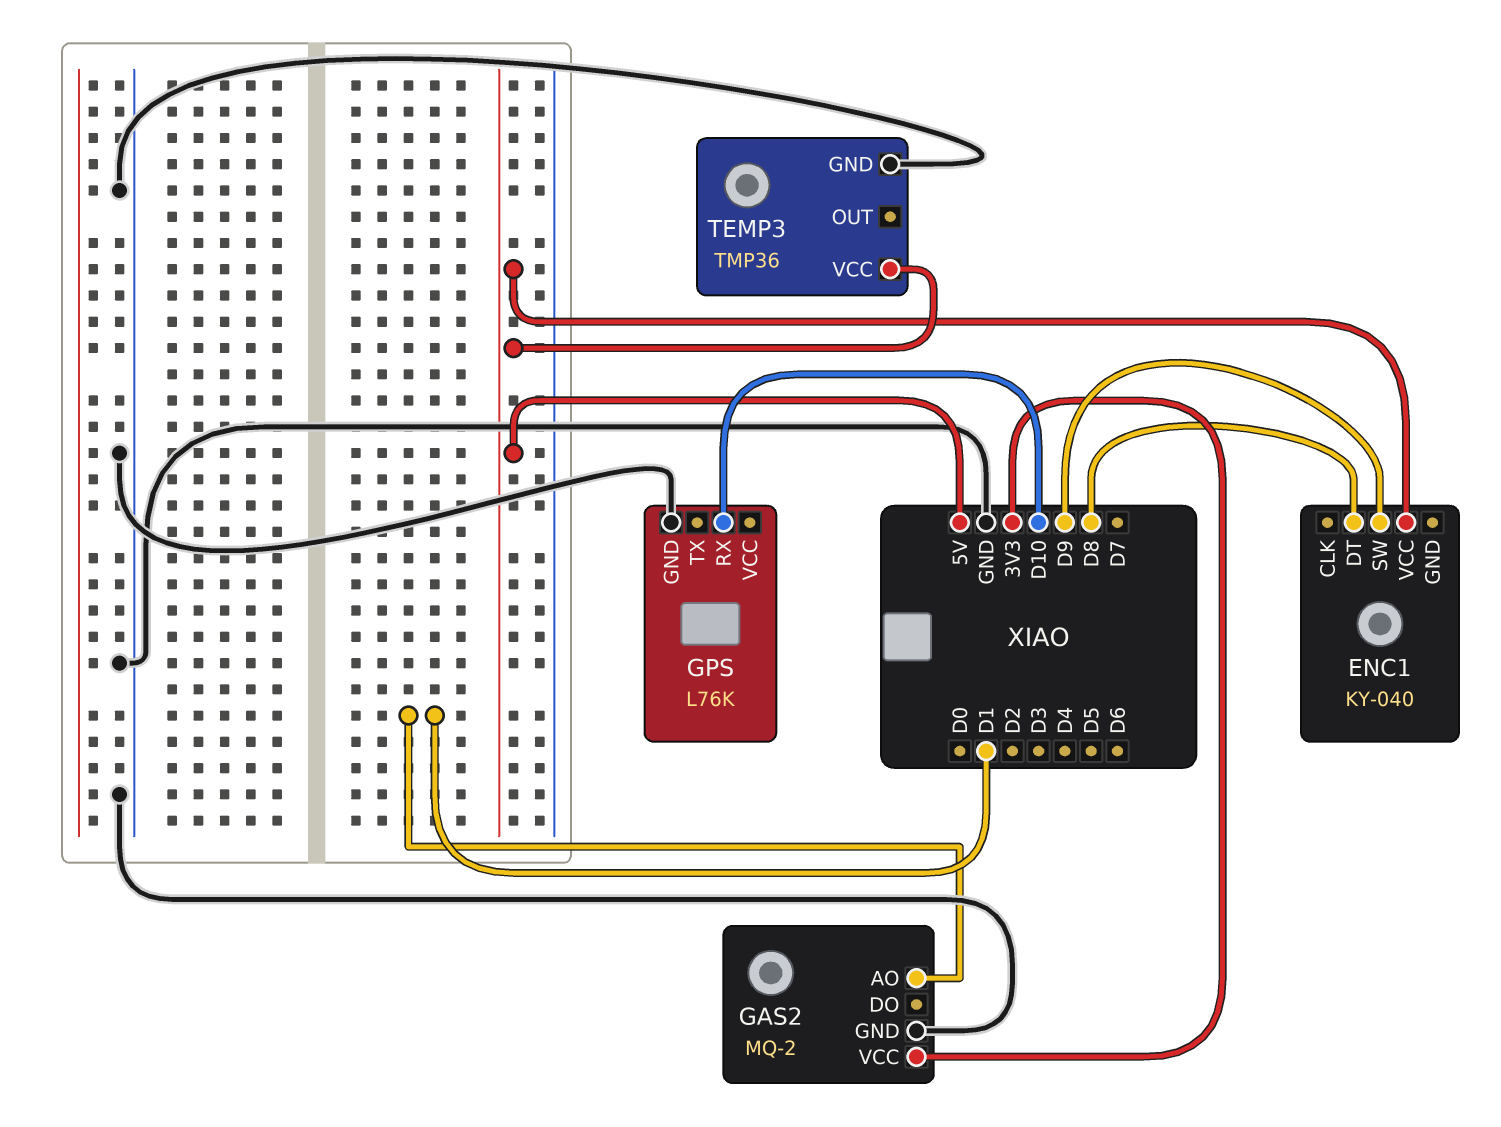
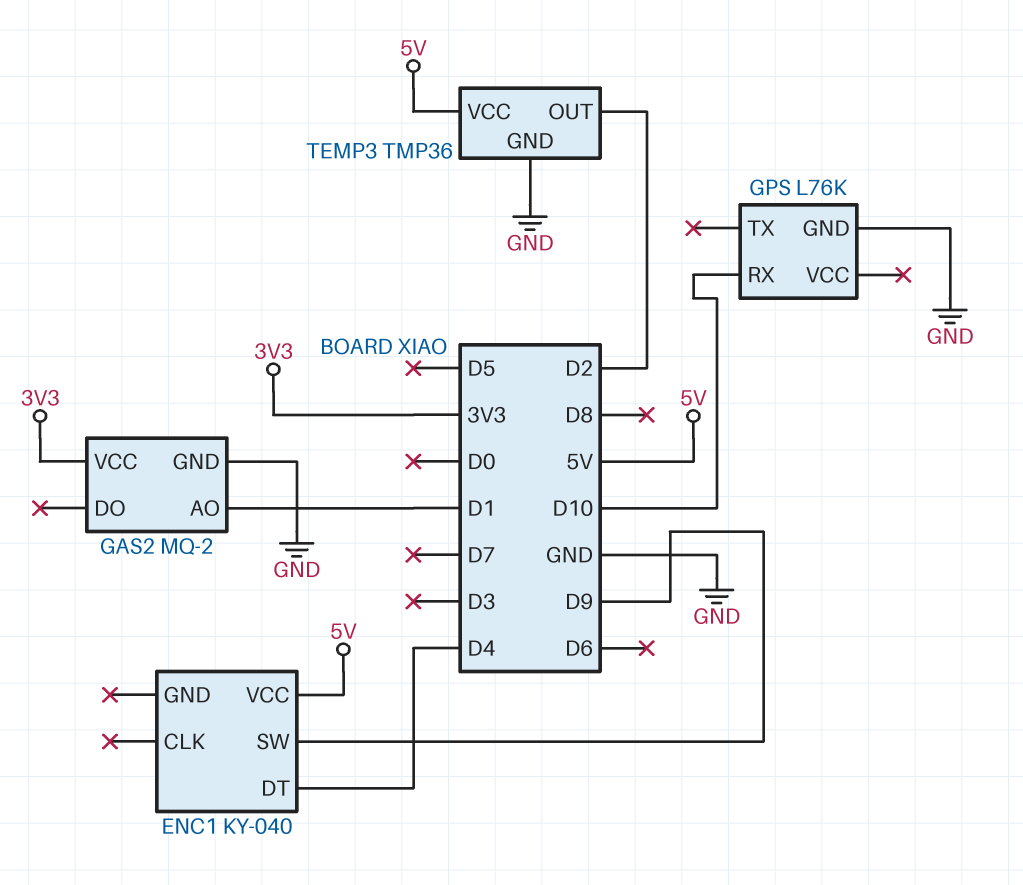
ENC1 pin DT: D8 -> D4
TEMP3 pin OUT: none -> D2

